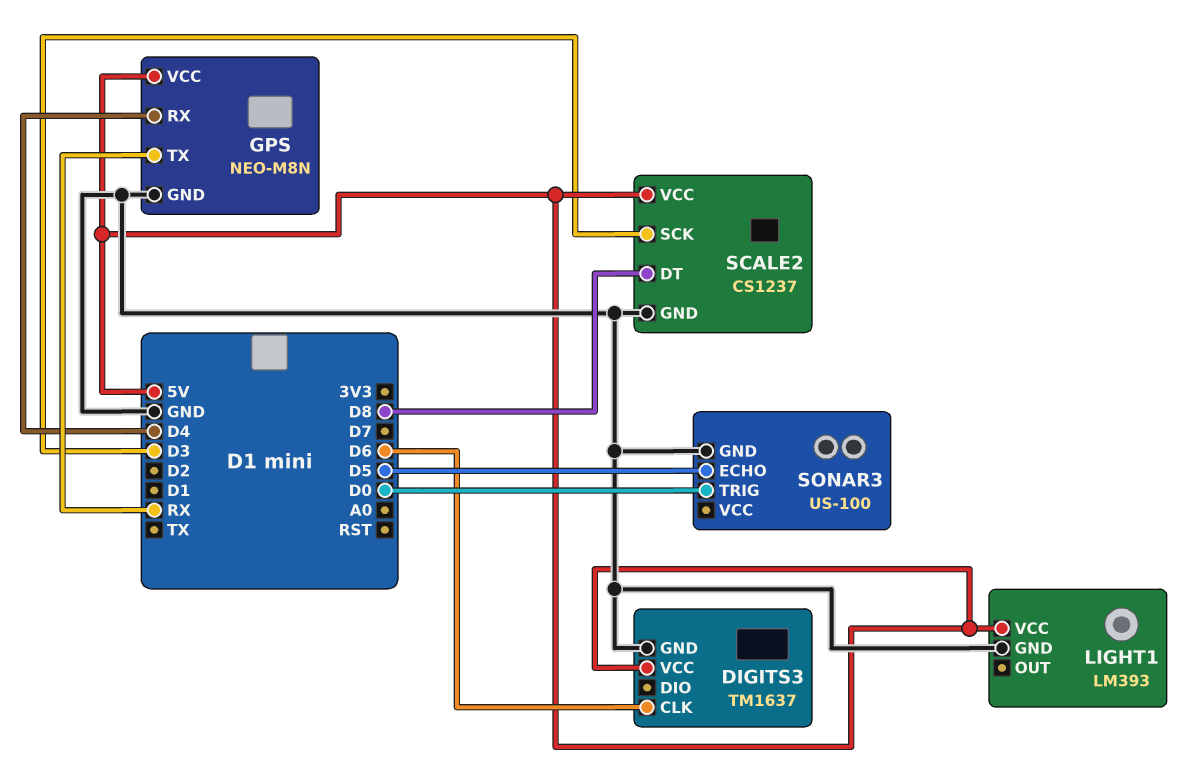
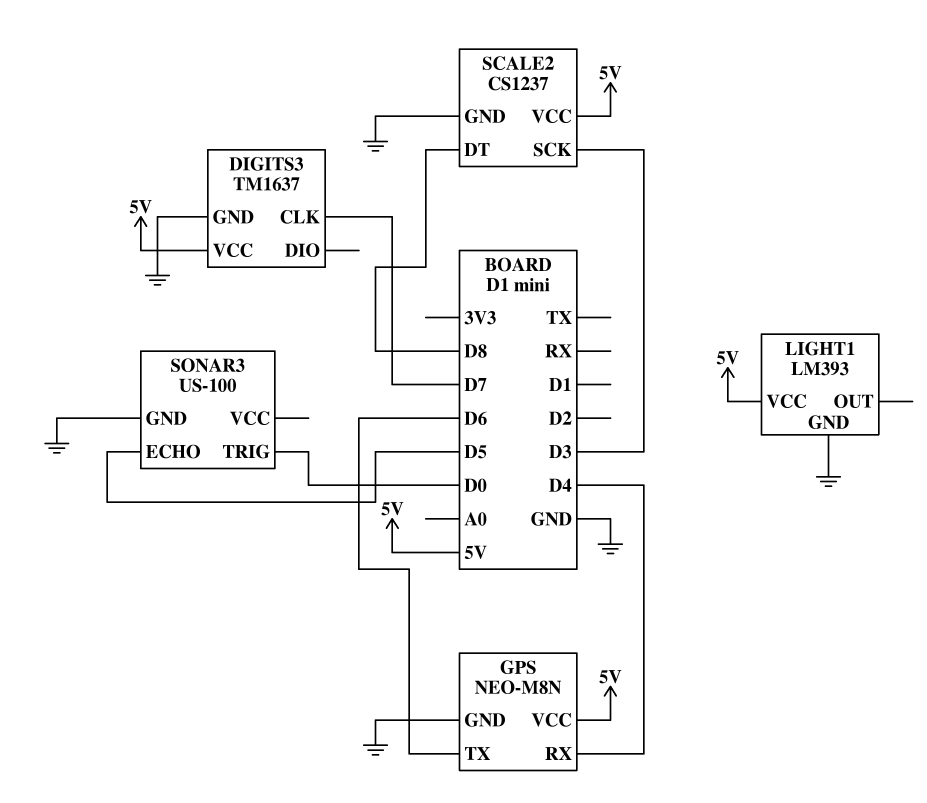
DIGITS3 pin CLK: D6 -> D7
GPS pin TX: RX -> D6

